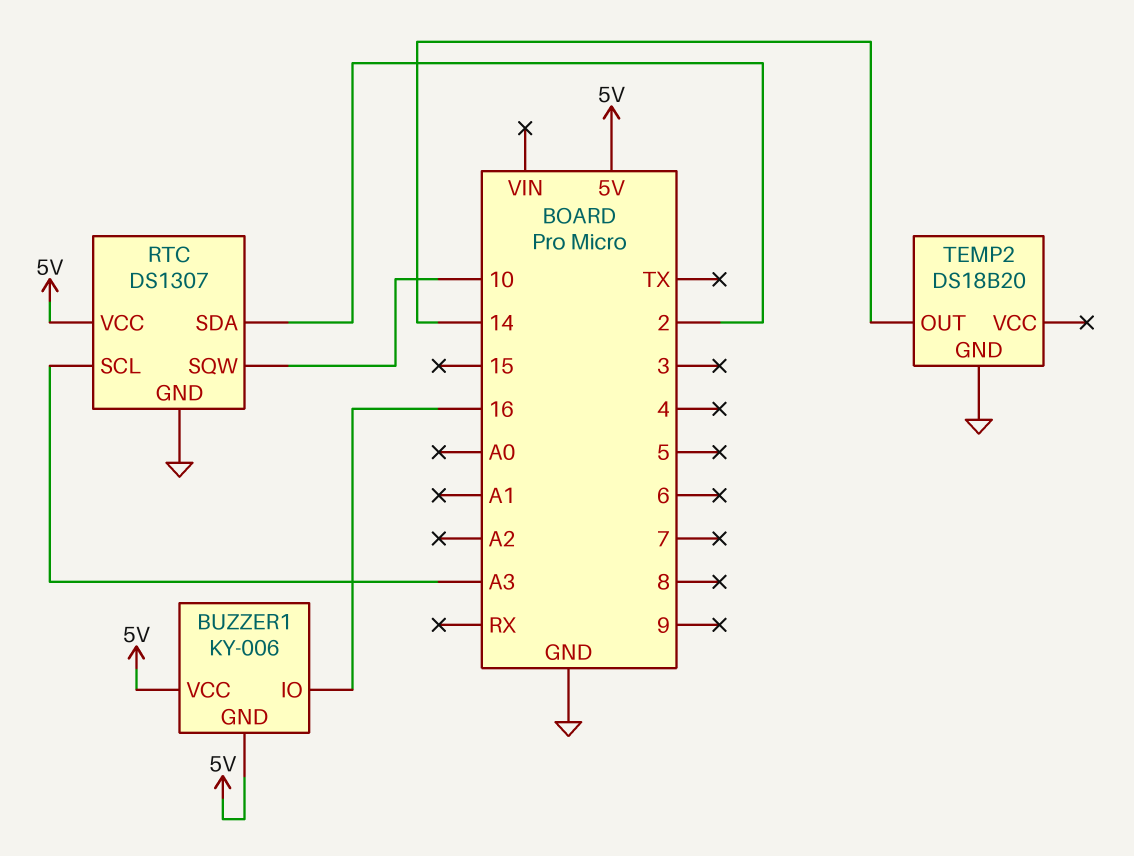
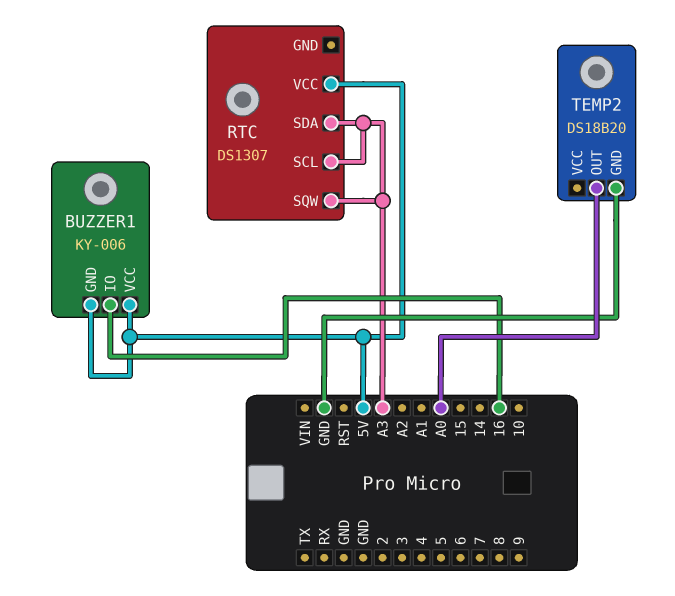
RTC pin GND: GND -> none
RTC pin SDA: 2 -> A3
RTC pin SQW: 10 -> A3
TEMP2 pin OUT: 14 -> A0

